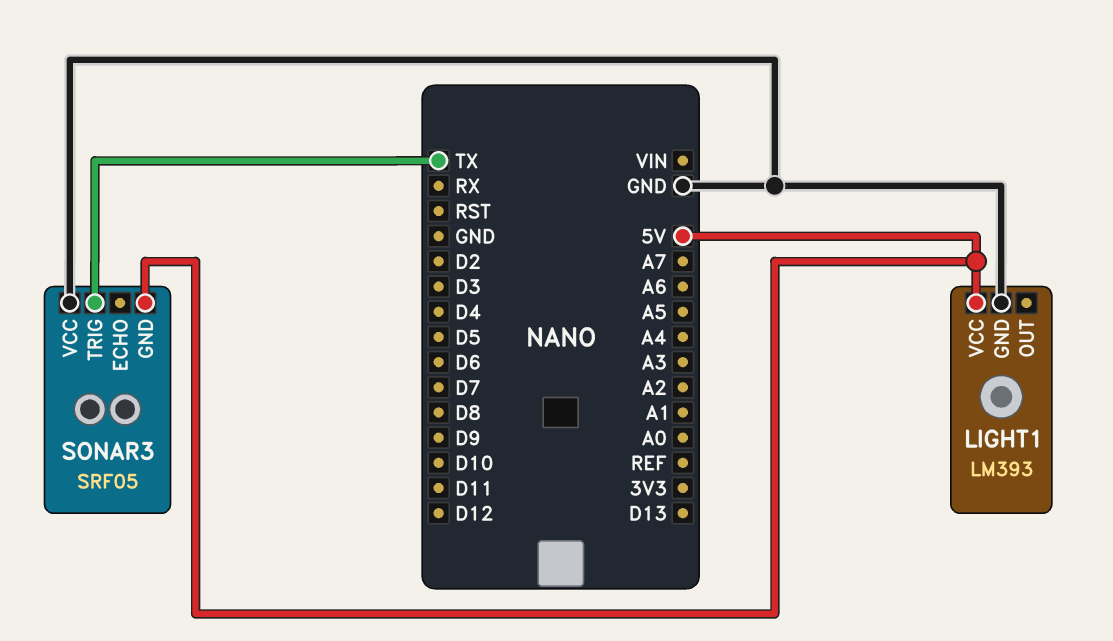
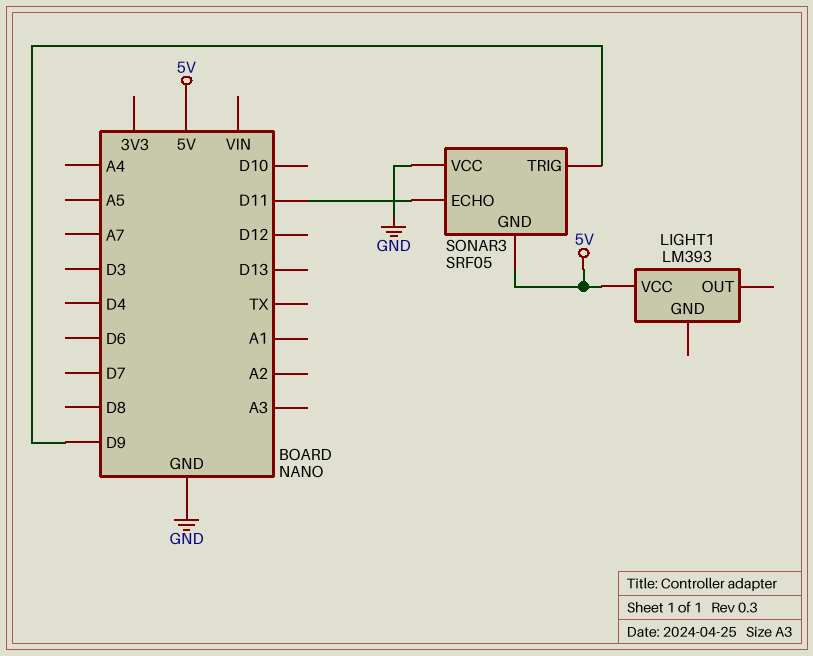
LIGHT1 pin GND: GND -> none
SONAR3 pin ECHO: none -> D11
SONAR3 pin TRIG: TX -> D9

